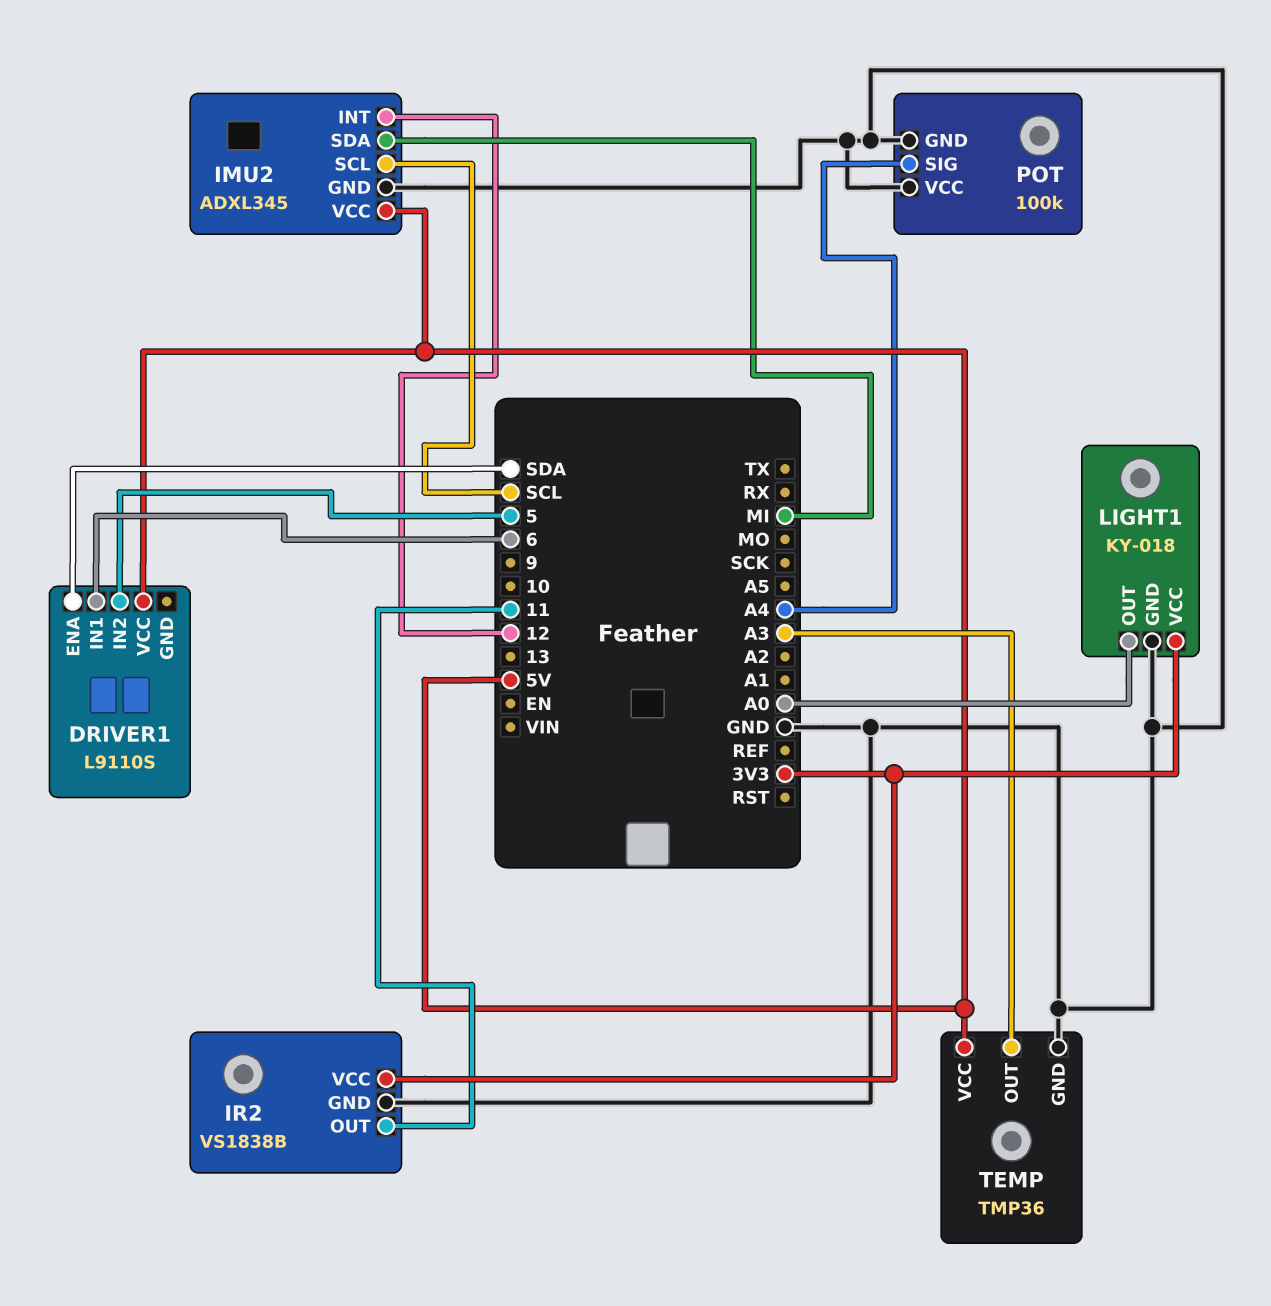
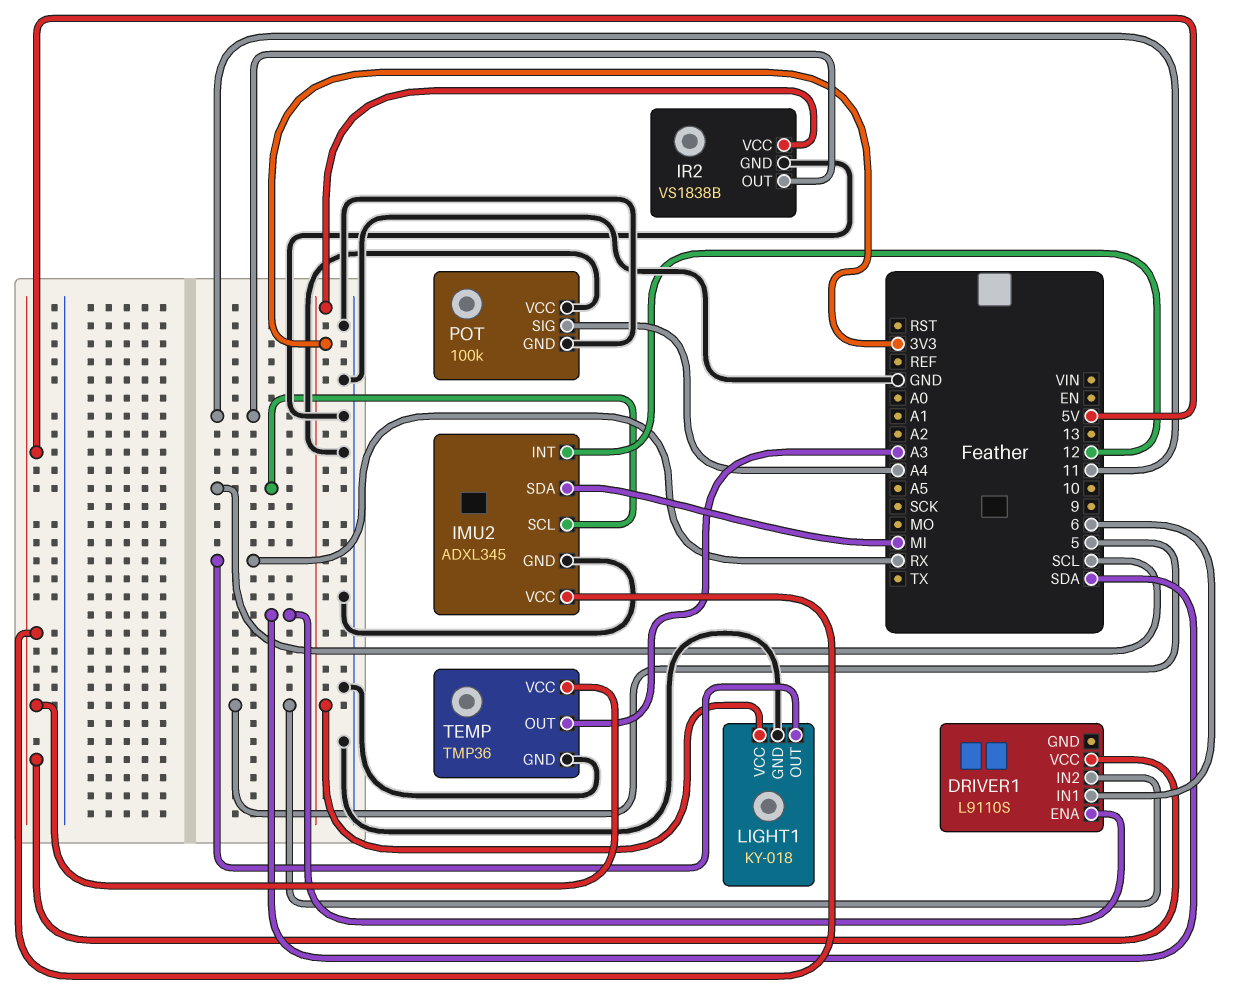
LIGHT1 pin OUT: A0 -> RX

